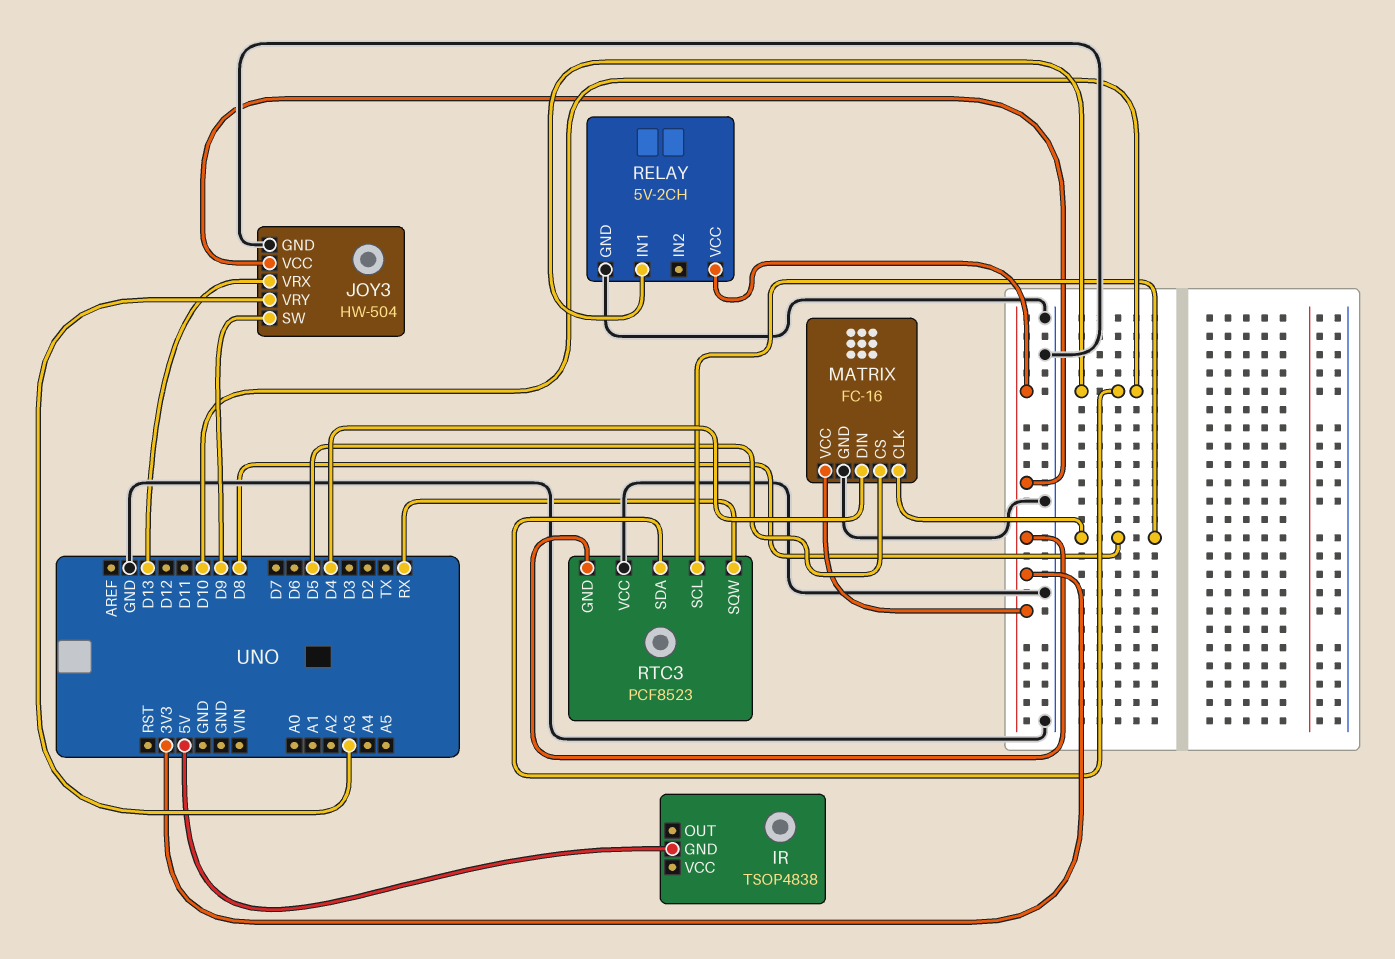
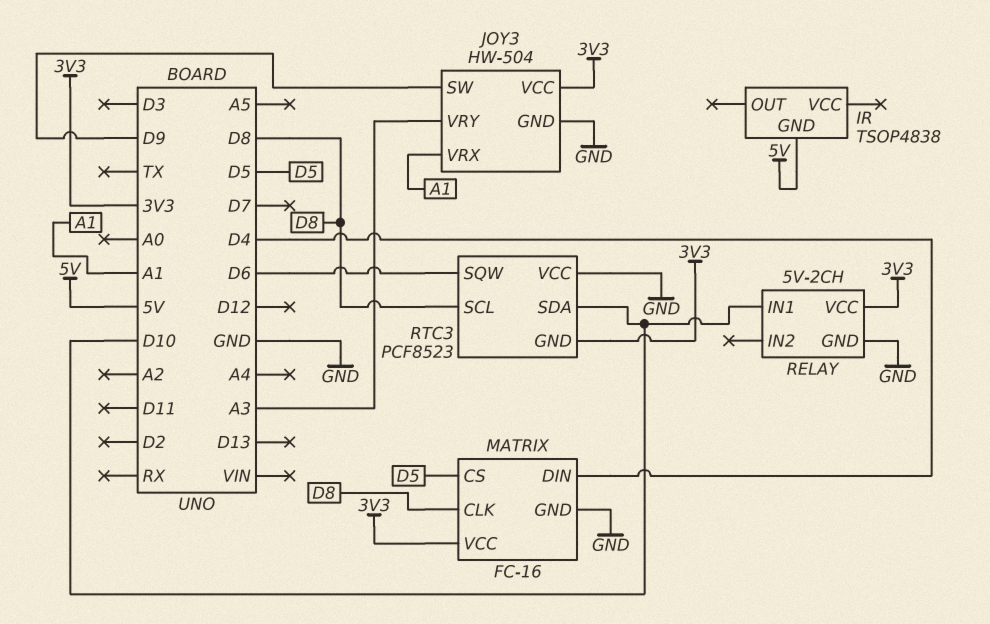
JOY3 pin VRX: D13 -> A1
RTC3 pin SQW: RX -> D6

